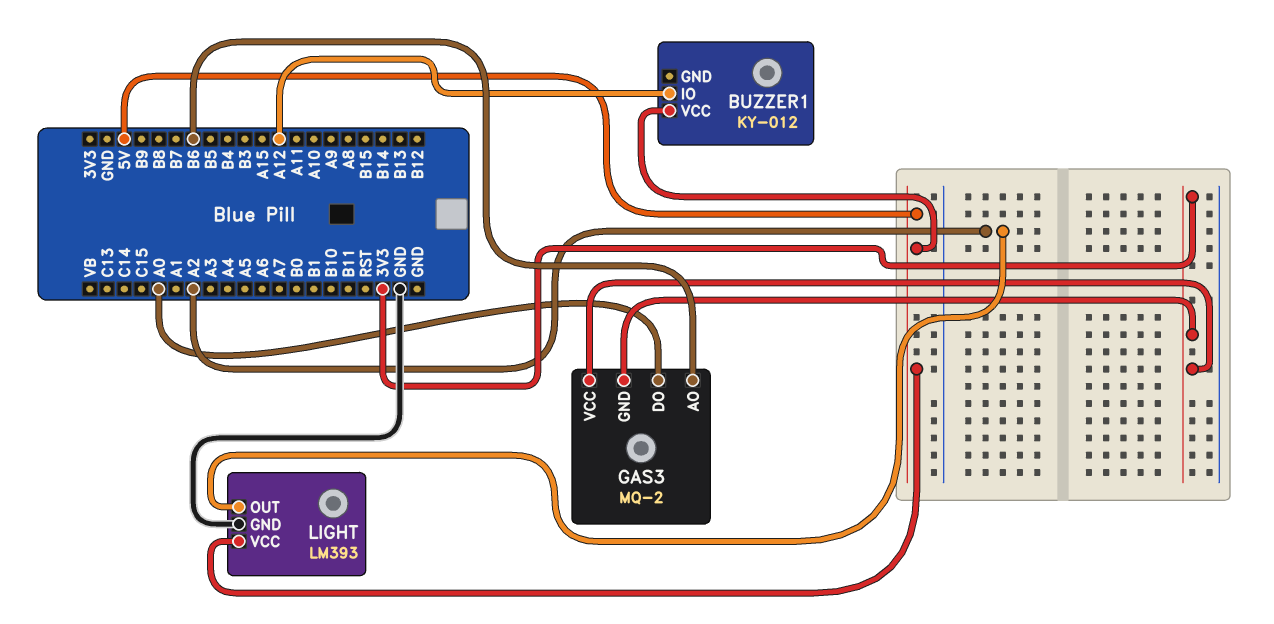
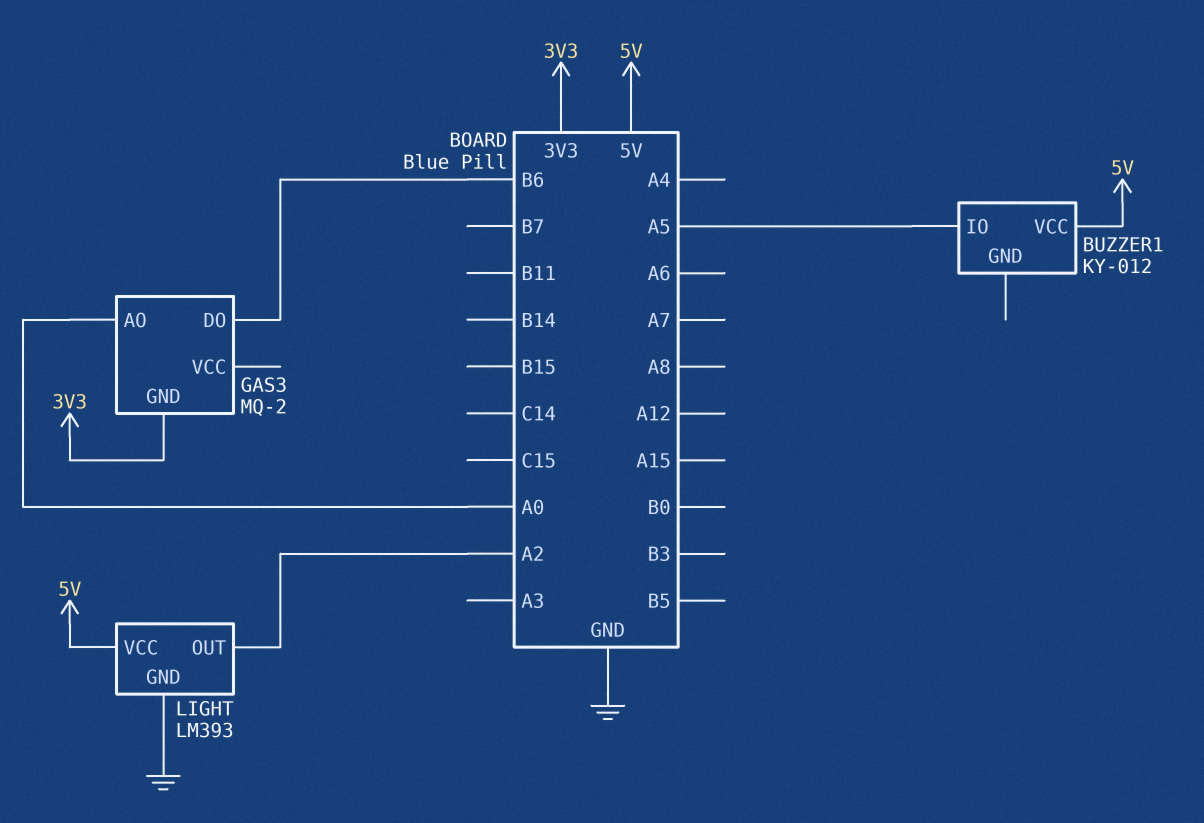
BUZZER1 pin IO: A12 -> A5
GAS3 pin AO: B6 -> A0
GAS3 pin DO: A0 -> B6
GAS3 pin VCC: 3V3 -> none

